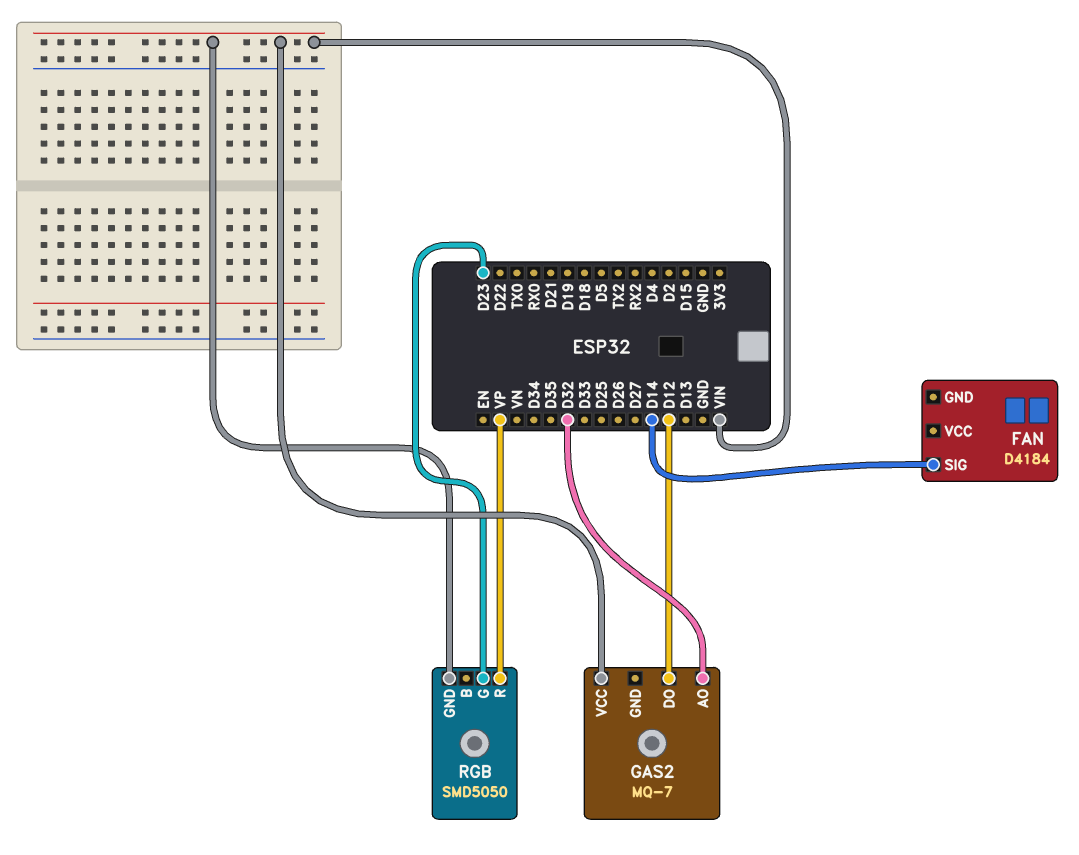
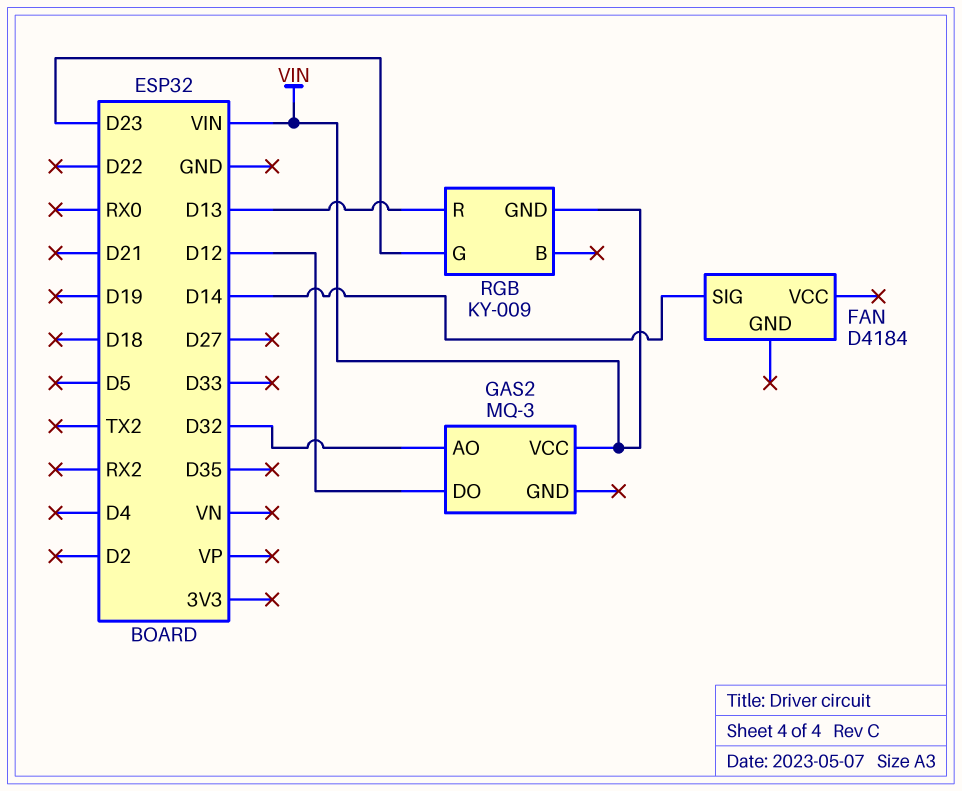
GAS2: MQ-7 -> MQ-3
RGB: SMD5050 -> KY-009
RGB pin R: VP -> D13

